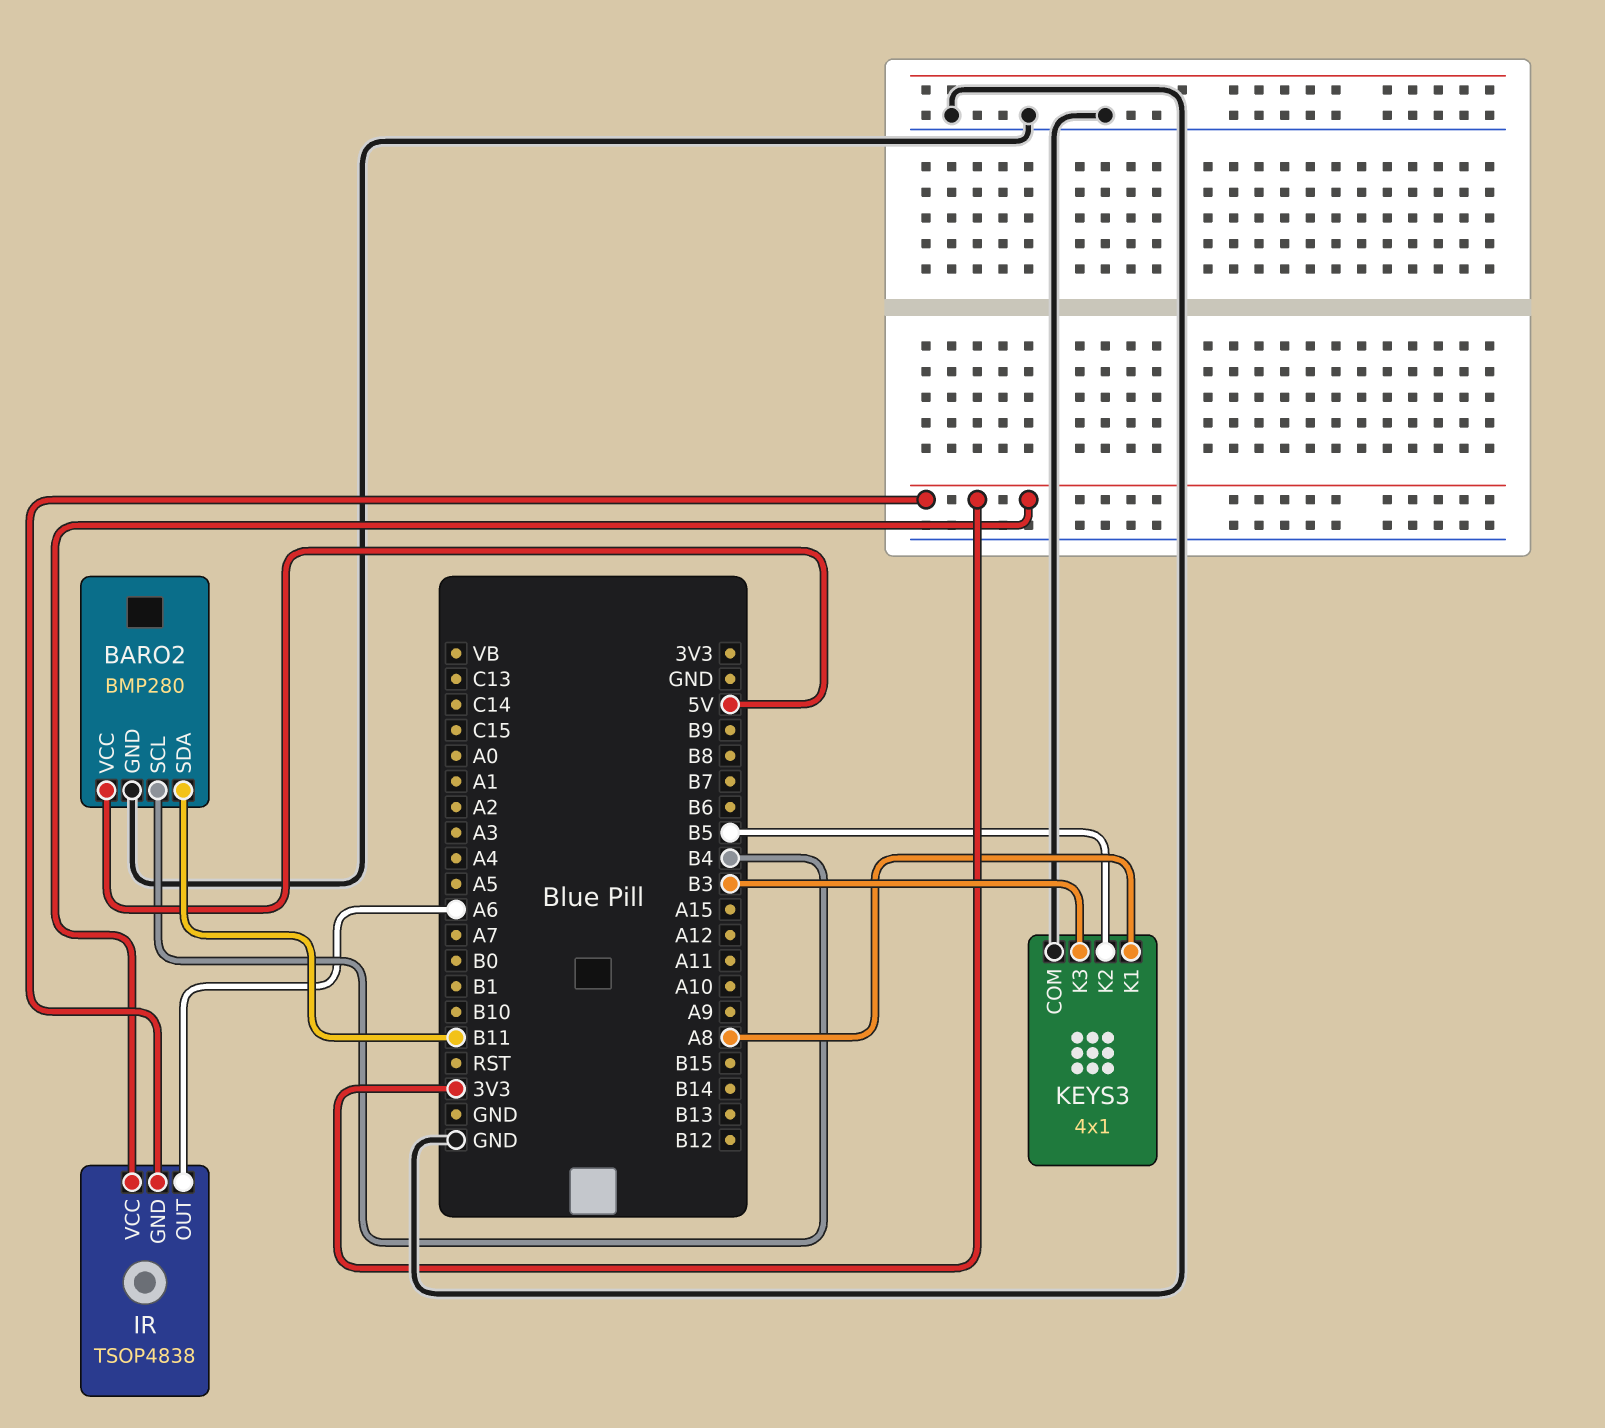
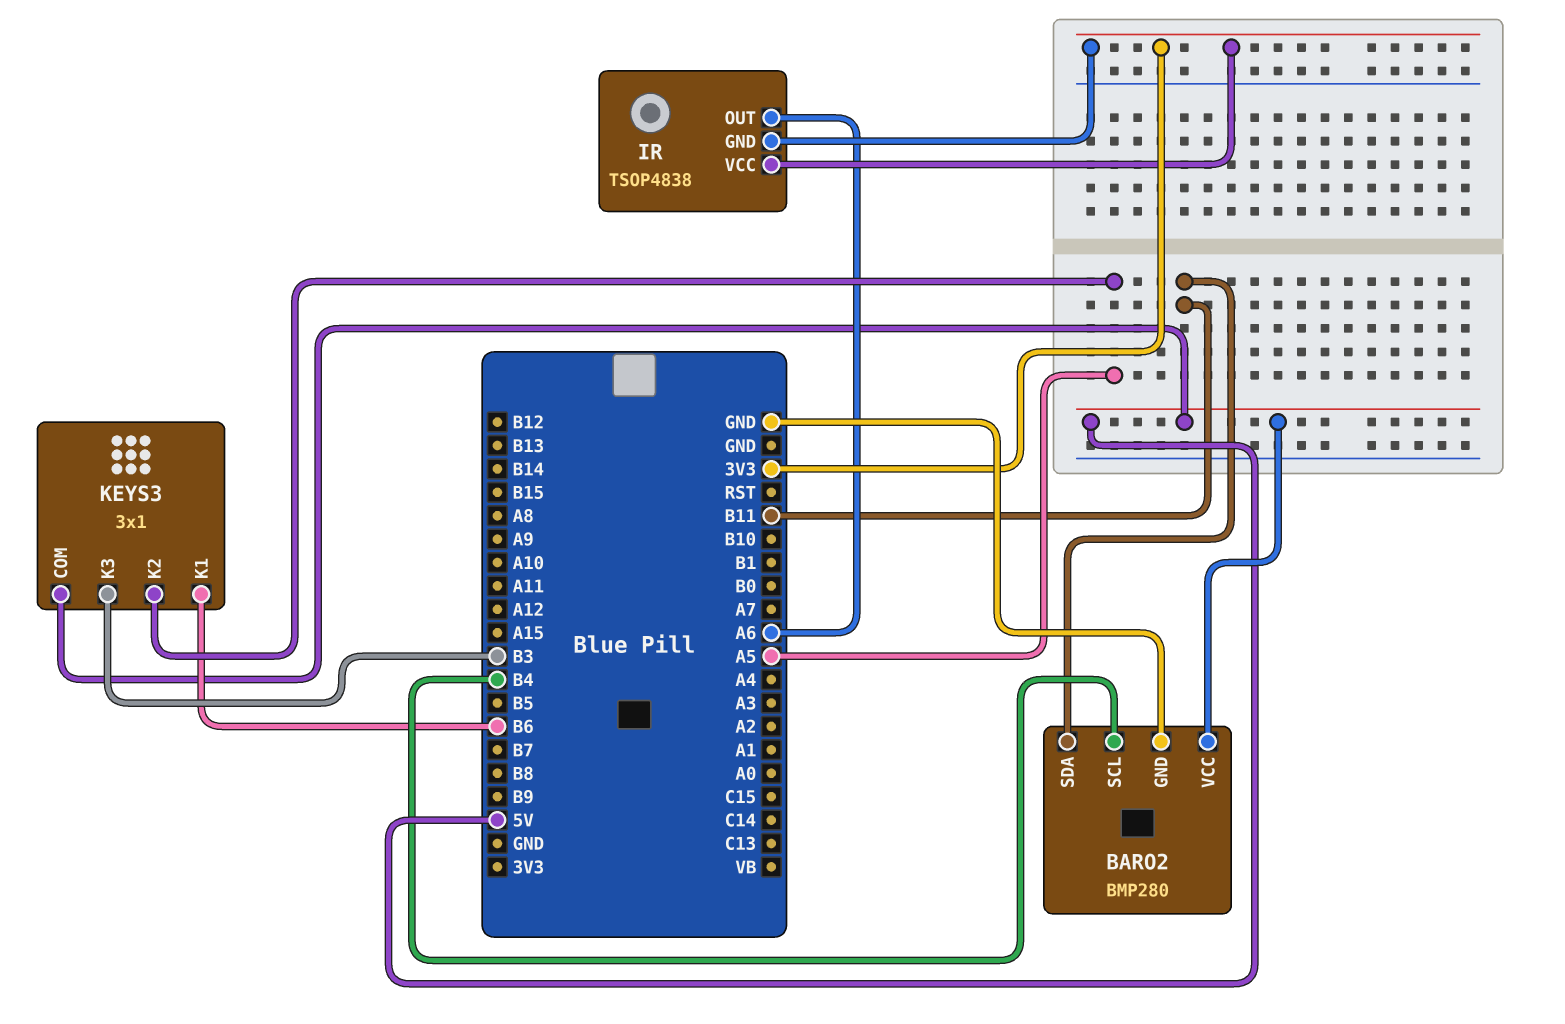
KEYS3: 4x1 -> 3x1
KEYS3 pin COM: GND -> 5V
KEYS3 pin K1: A8 -> B6
KEYS3 pin K2: B5 -> A5

